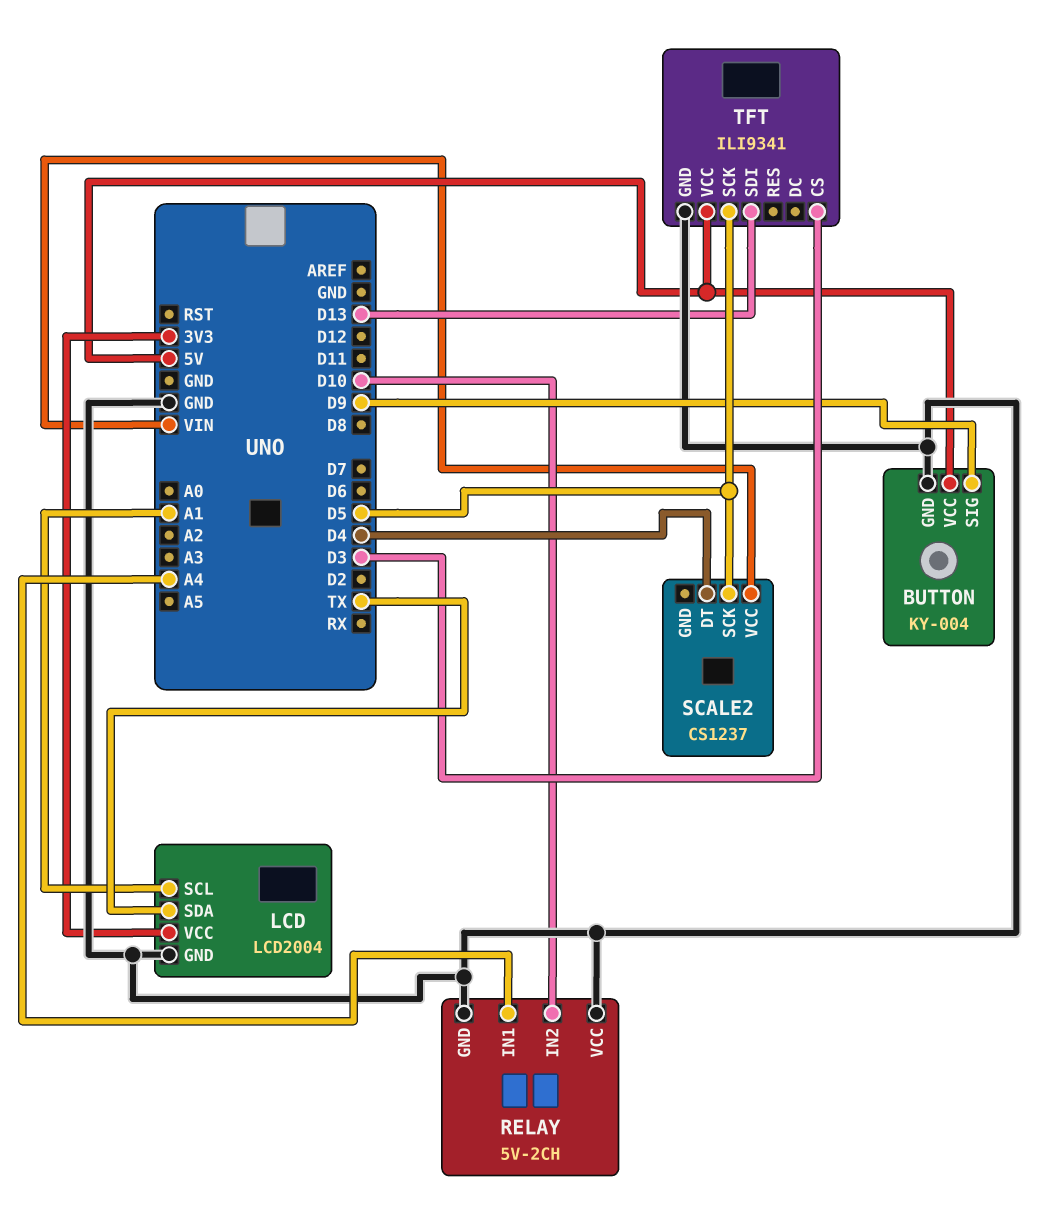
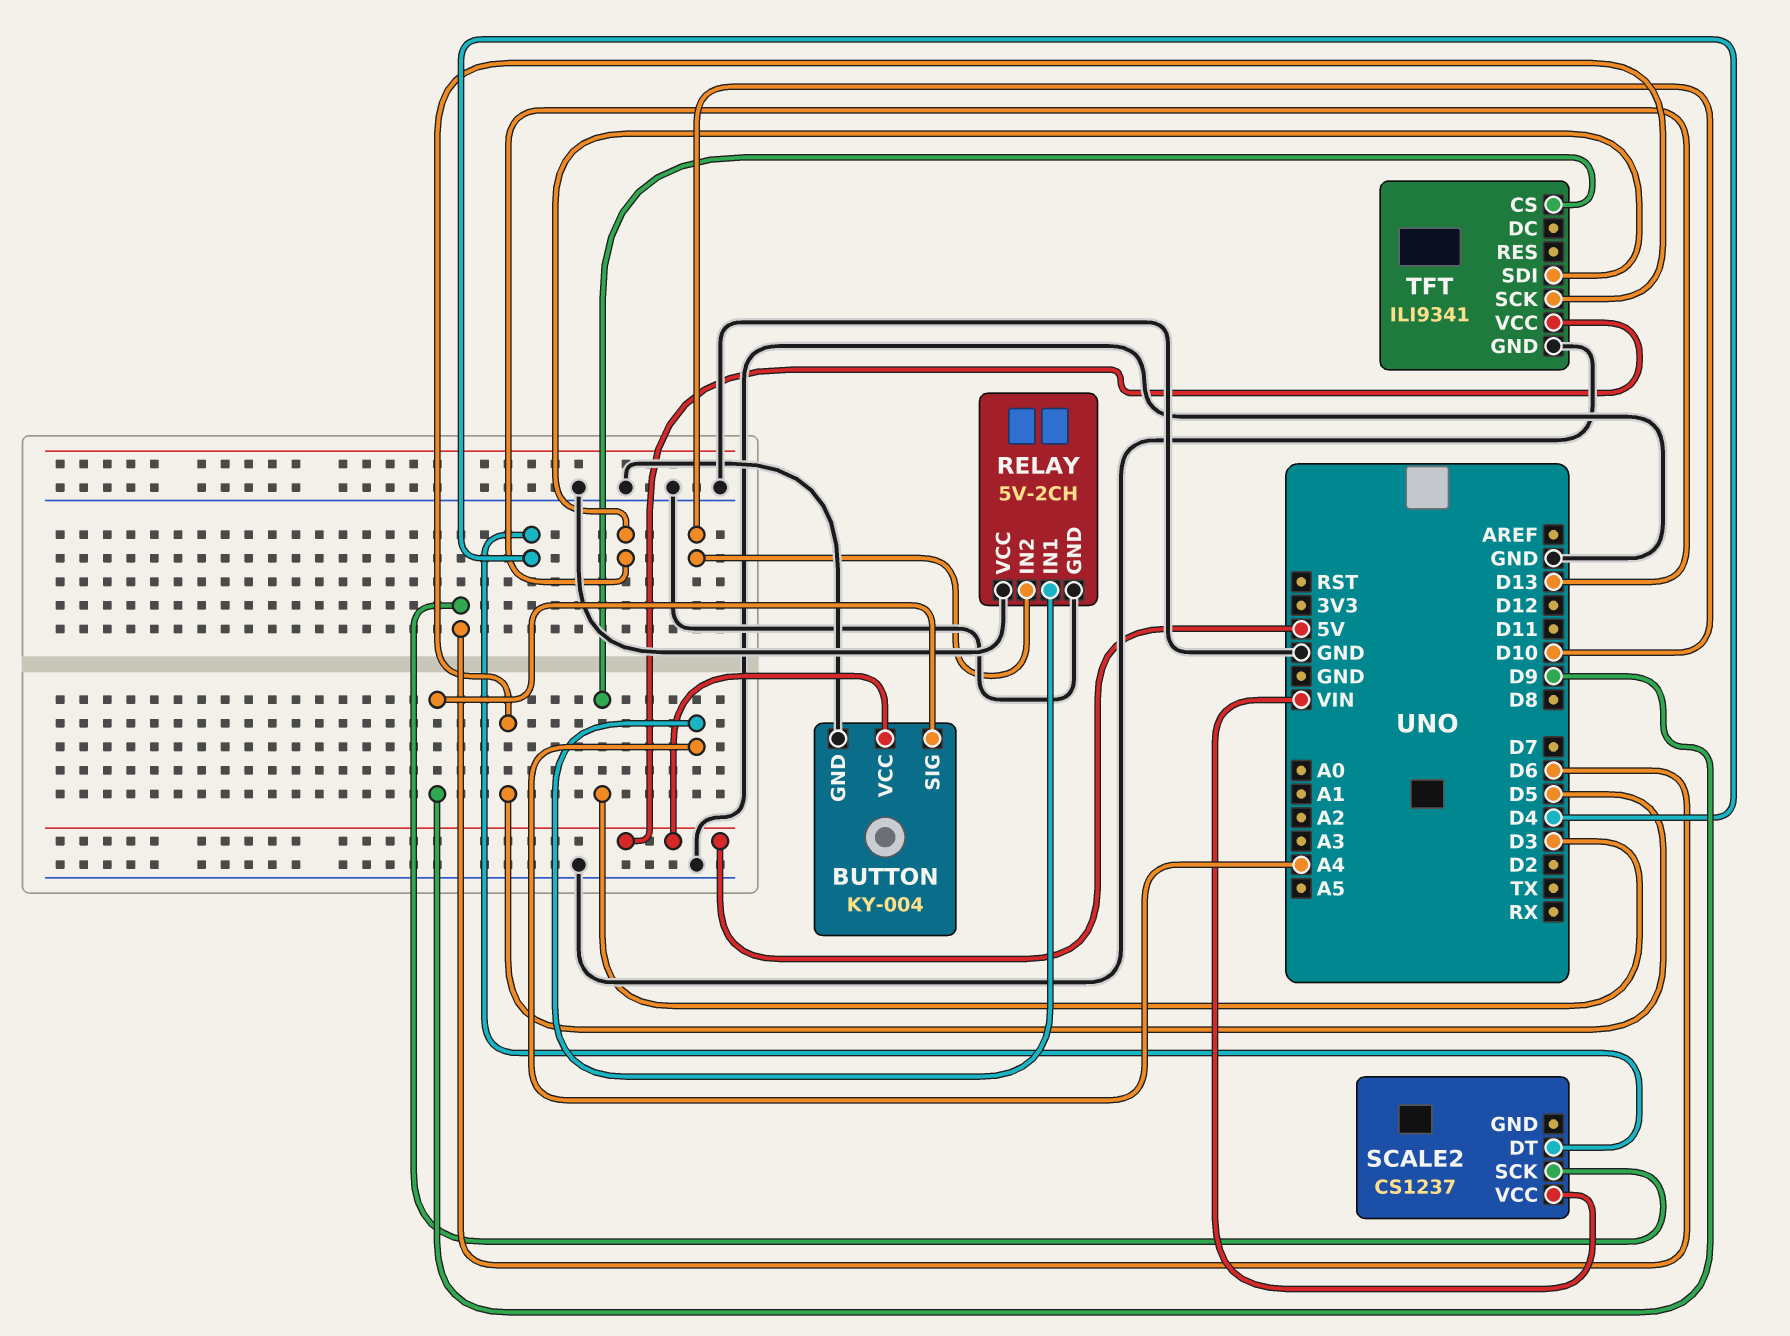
LCD: LCD2004 -> none
LCD pin GND: GND -> none
LCD pin SCL: A1 -> none
LCD pin SDA: TX -> none
LCD pin VCC: 3V3 -> none
SCALE2 pin SCK: D5 -> D6

